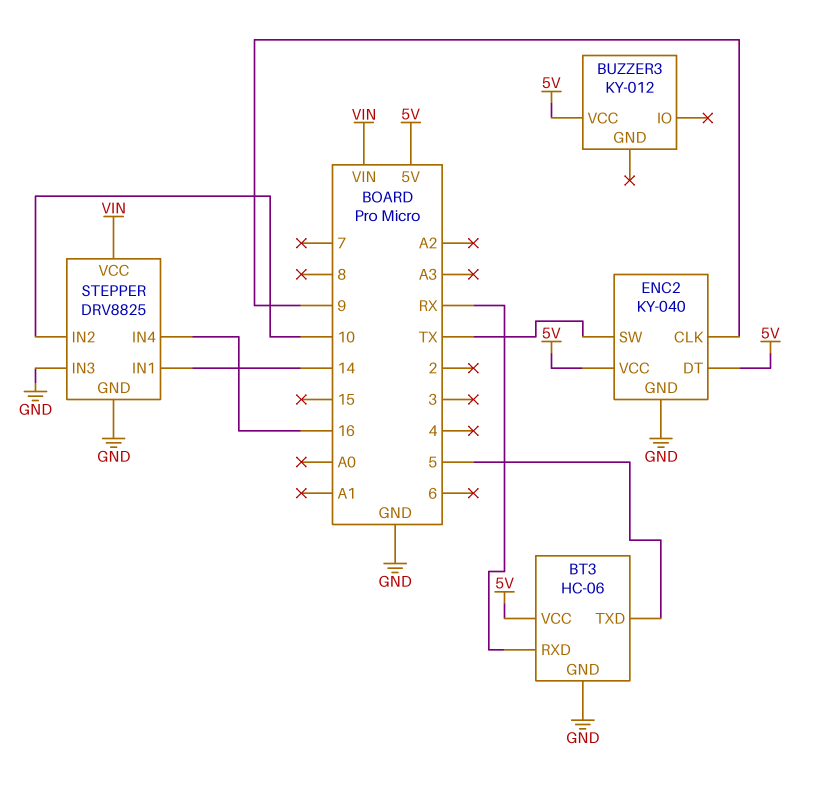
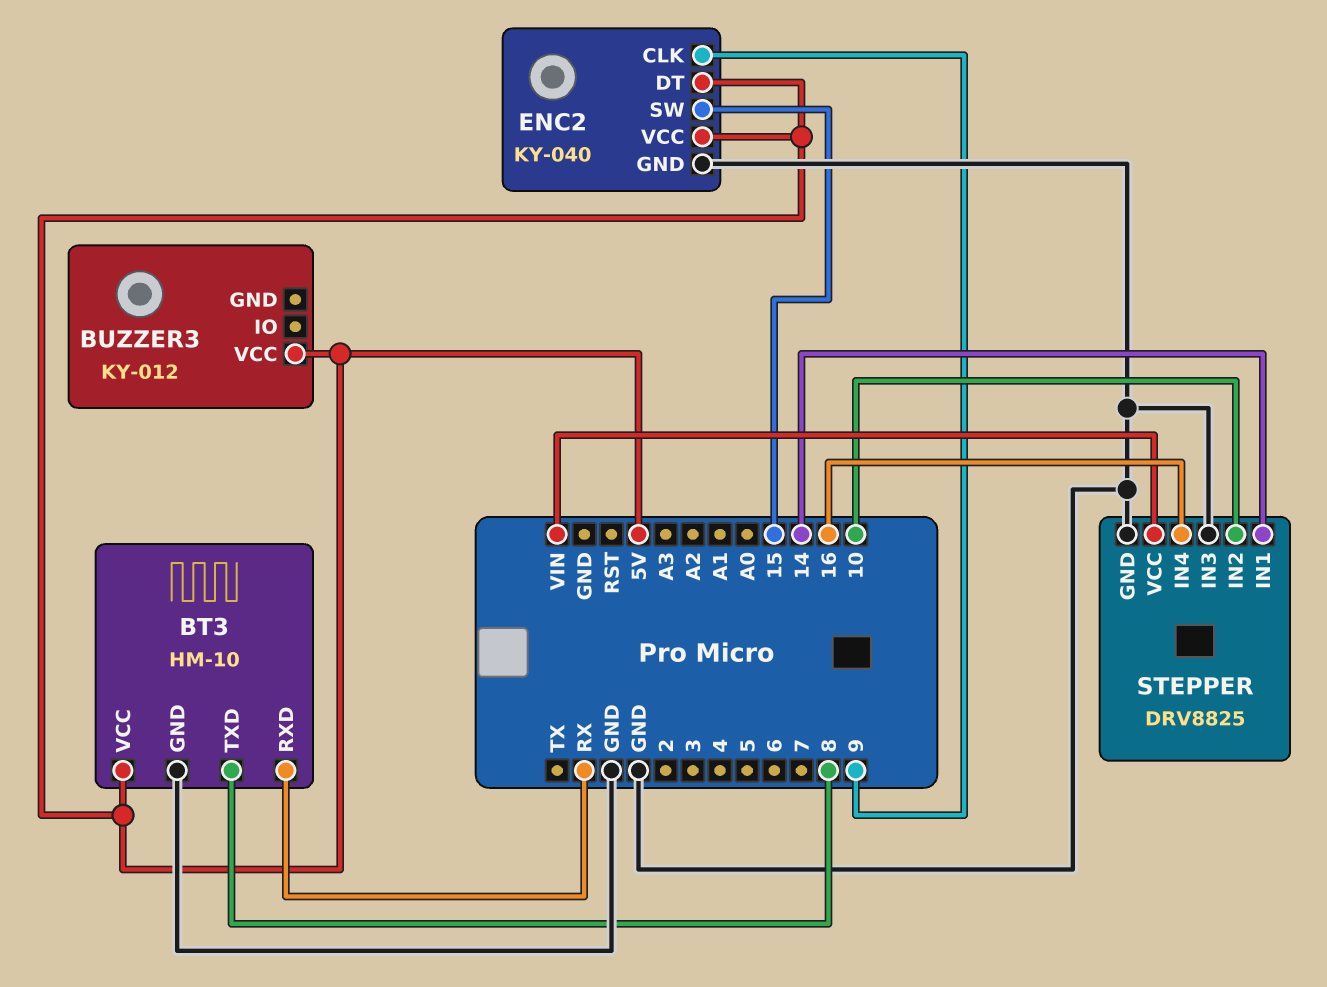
BT3: HC-06 -> HM-10
BT3 pin TXD: 5 -> 8
ENC2 pin SW: TX -> 15

